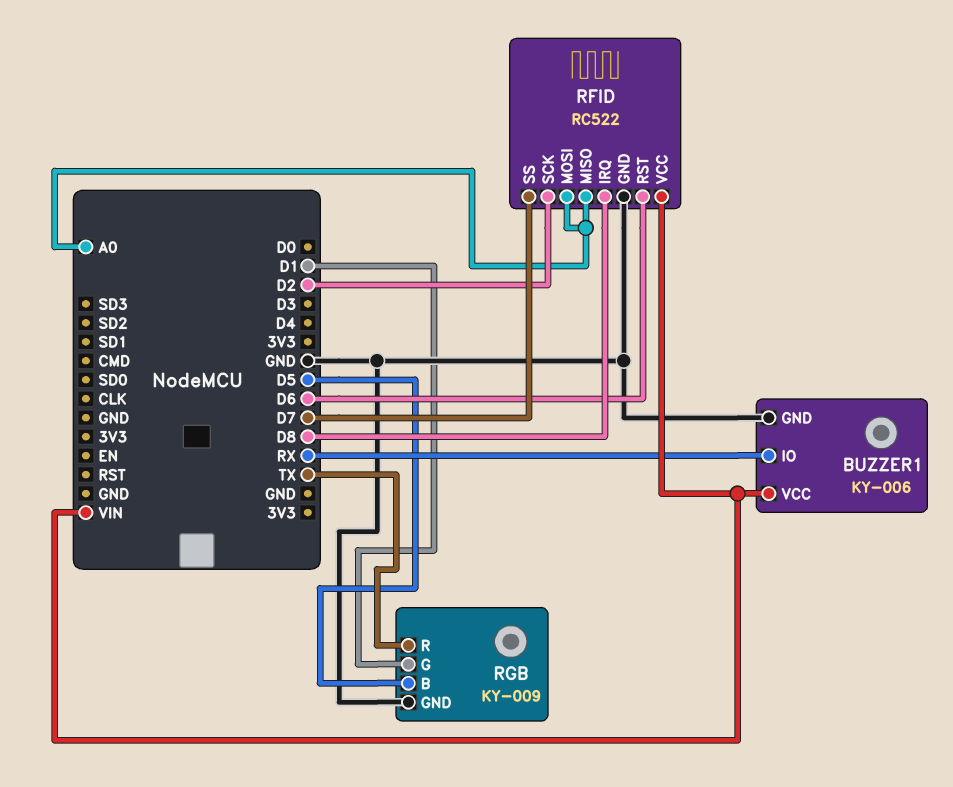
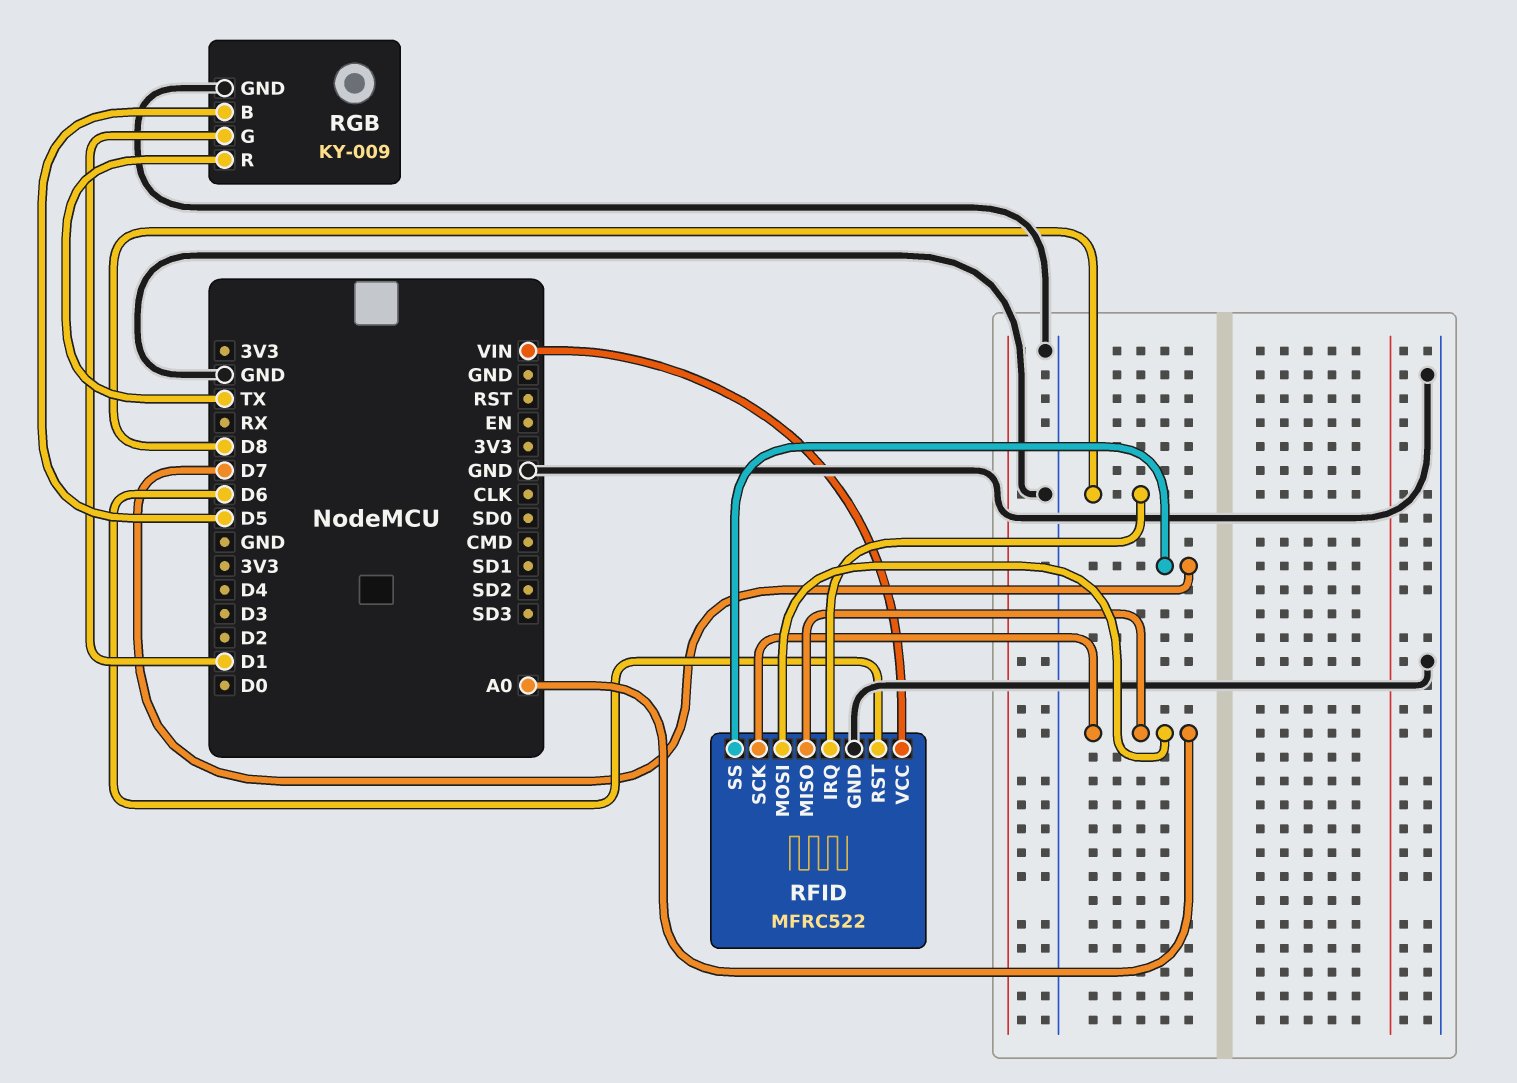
BUZZER1: KY-006 -> none
BUZZER1 pin GND: GND -> none
BUZZER1 pin IO: RX -> none
BUZZER1 pin VCC: VIN -> none
RFID: RC522 -> MFRC522
RFID pin SCK: D2 -> A0

